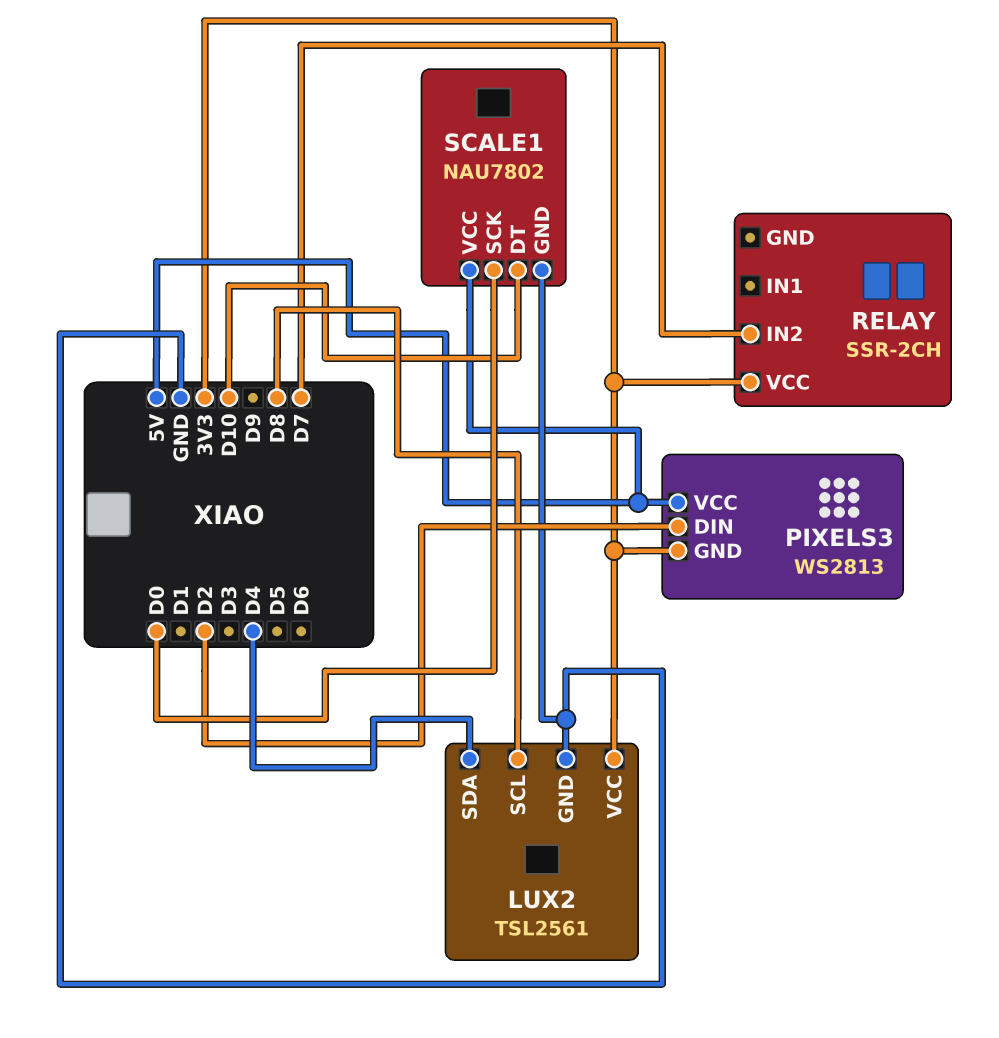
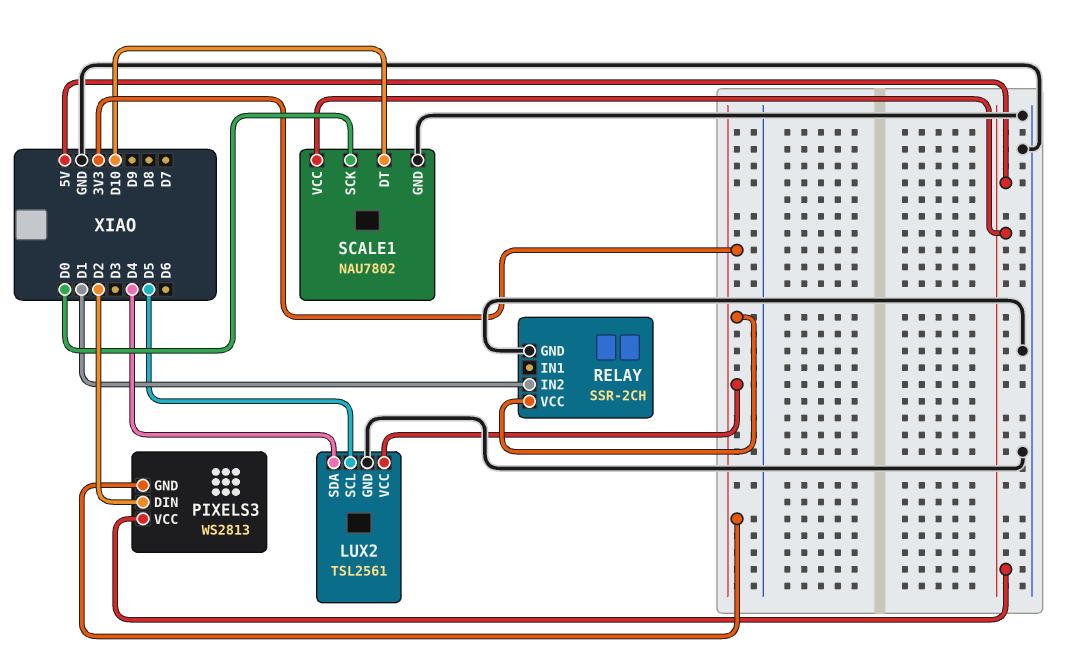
LUX2 pin SCL: D8 -> D5
RELAY pin GND: none -> GND
RELAY pin IN2: D7 -> D1

